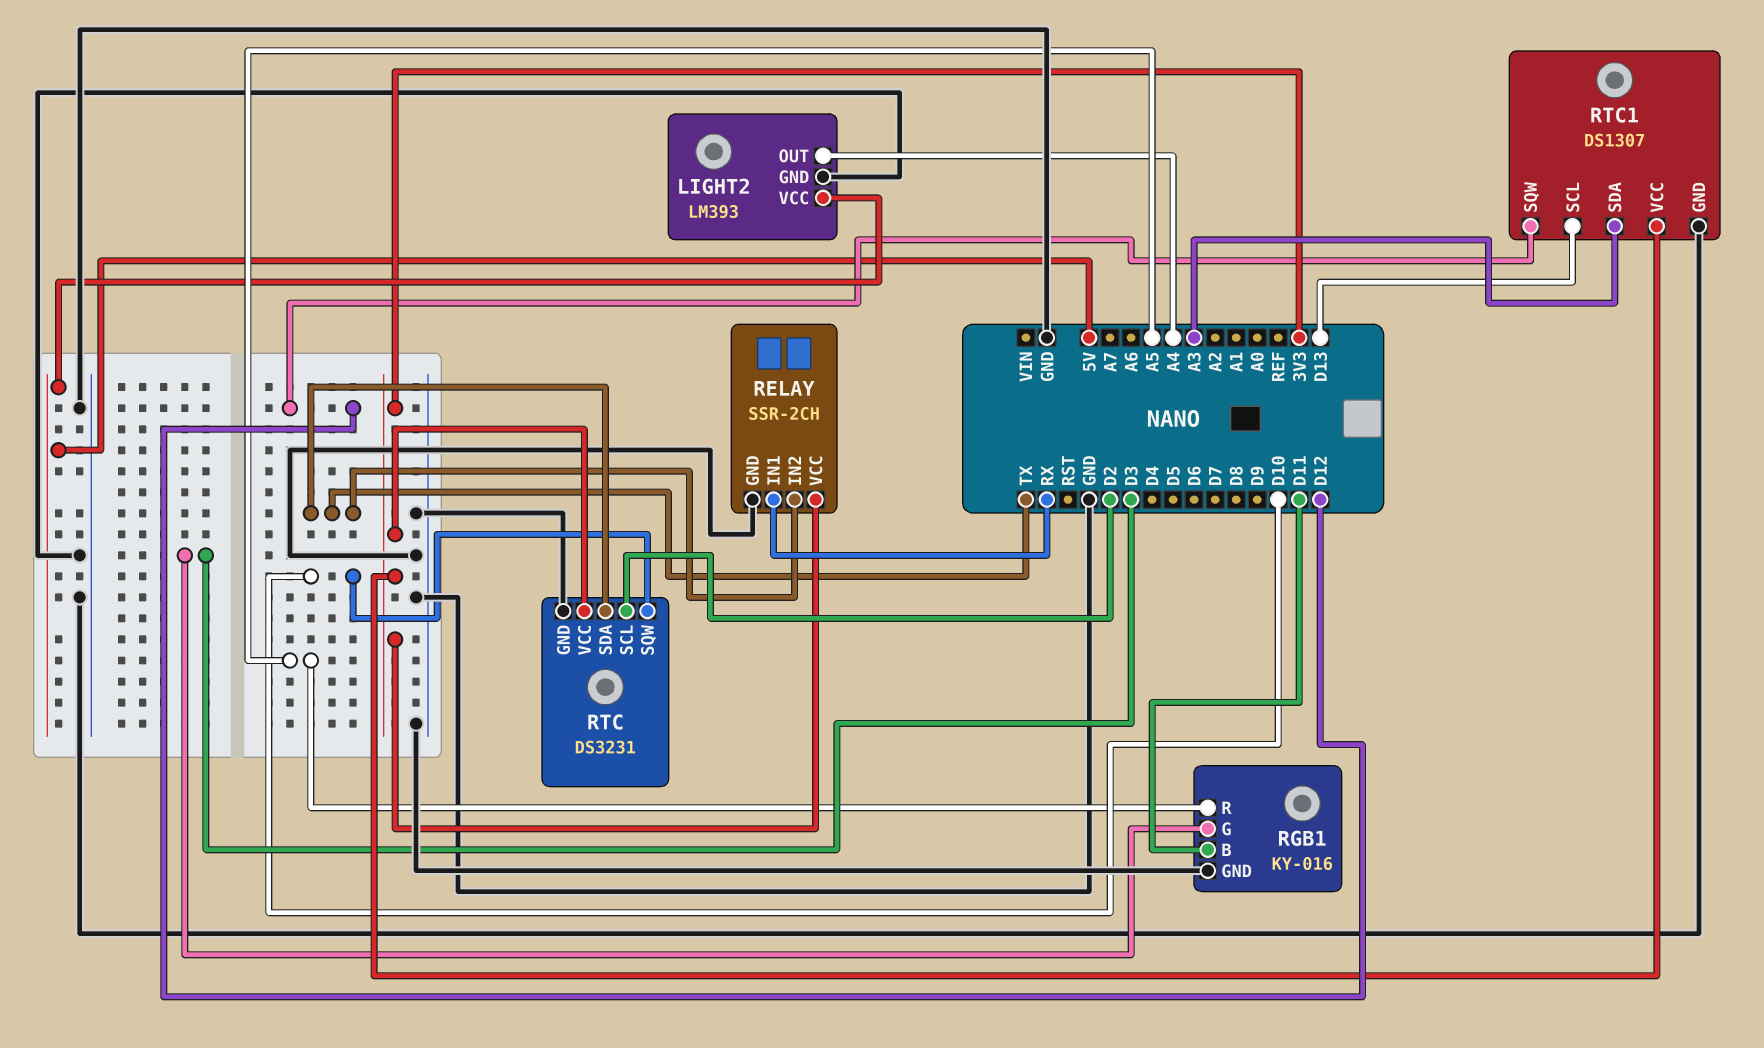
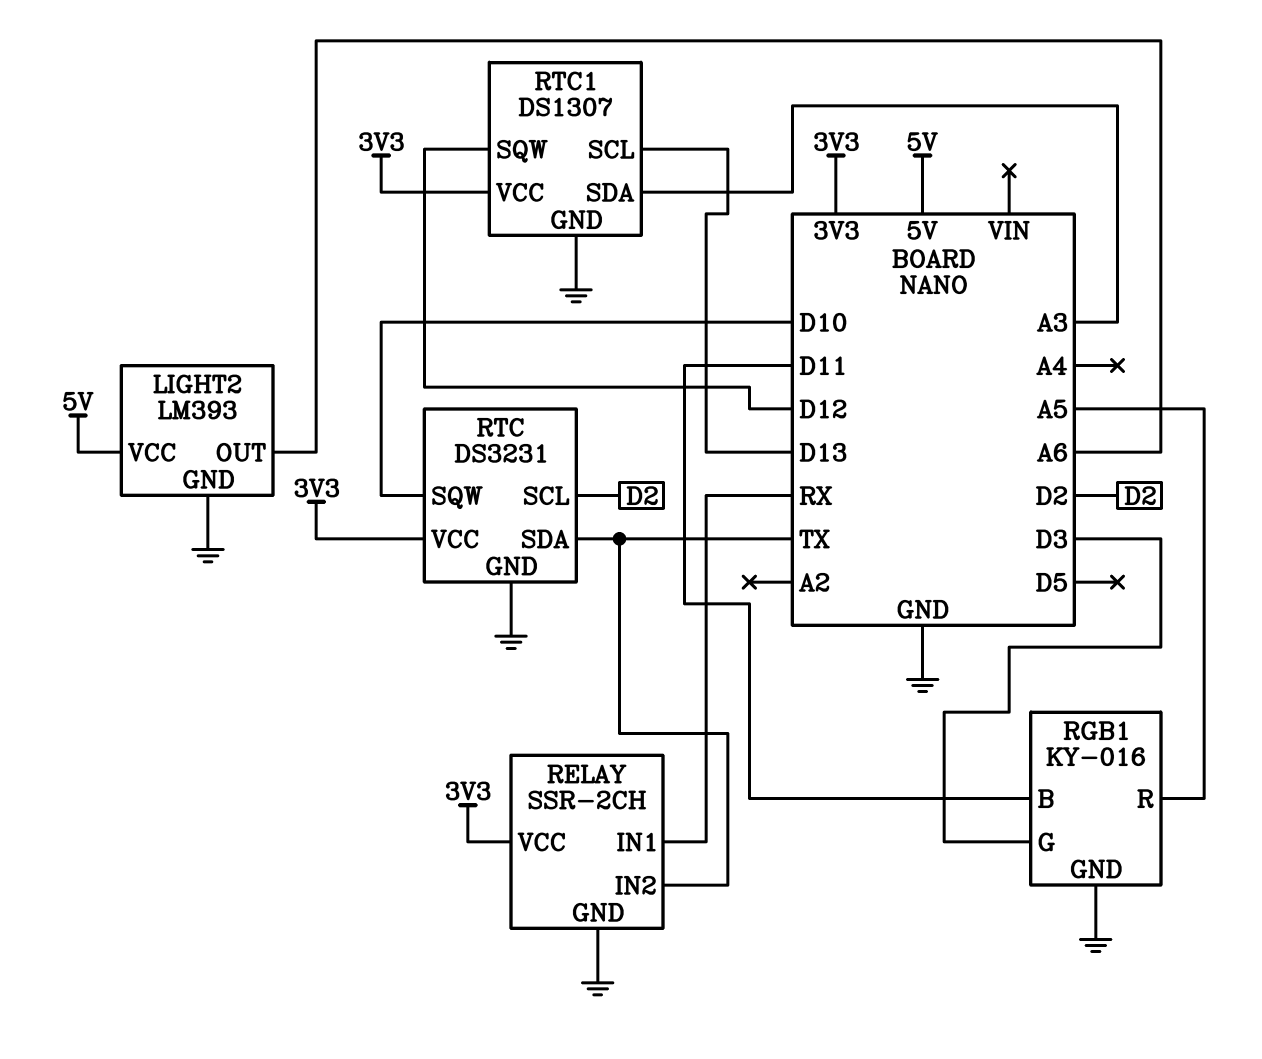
LIGHT2 pin OUT: A4 -> A6

